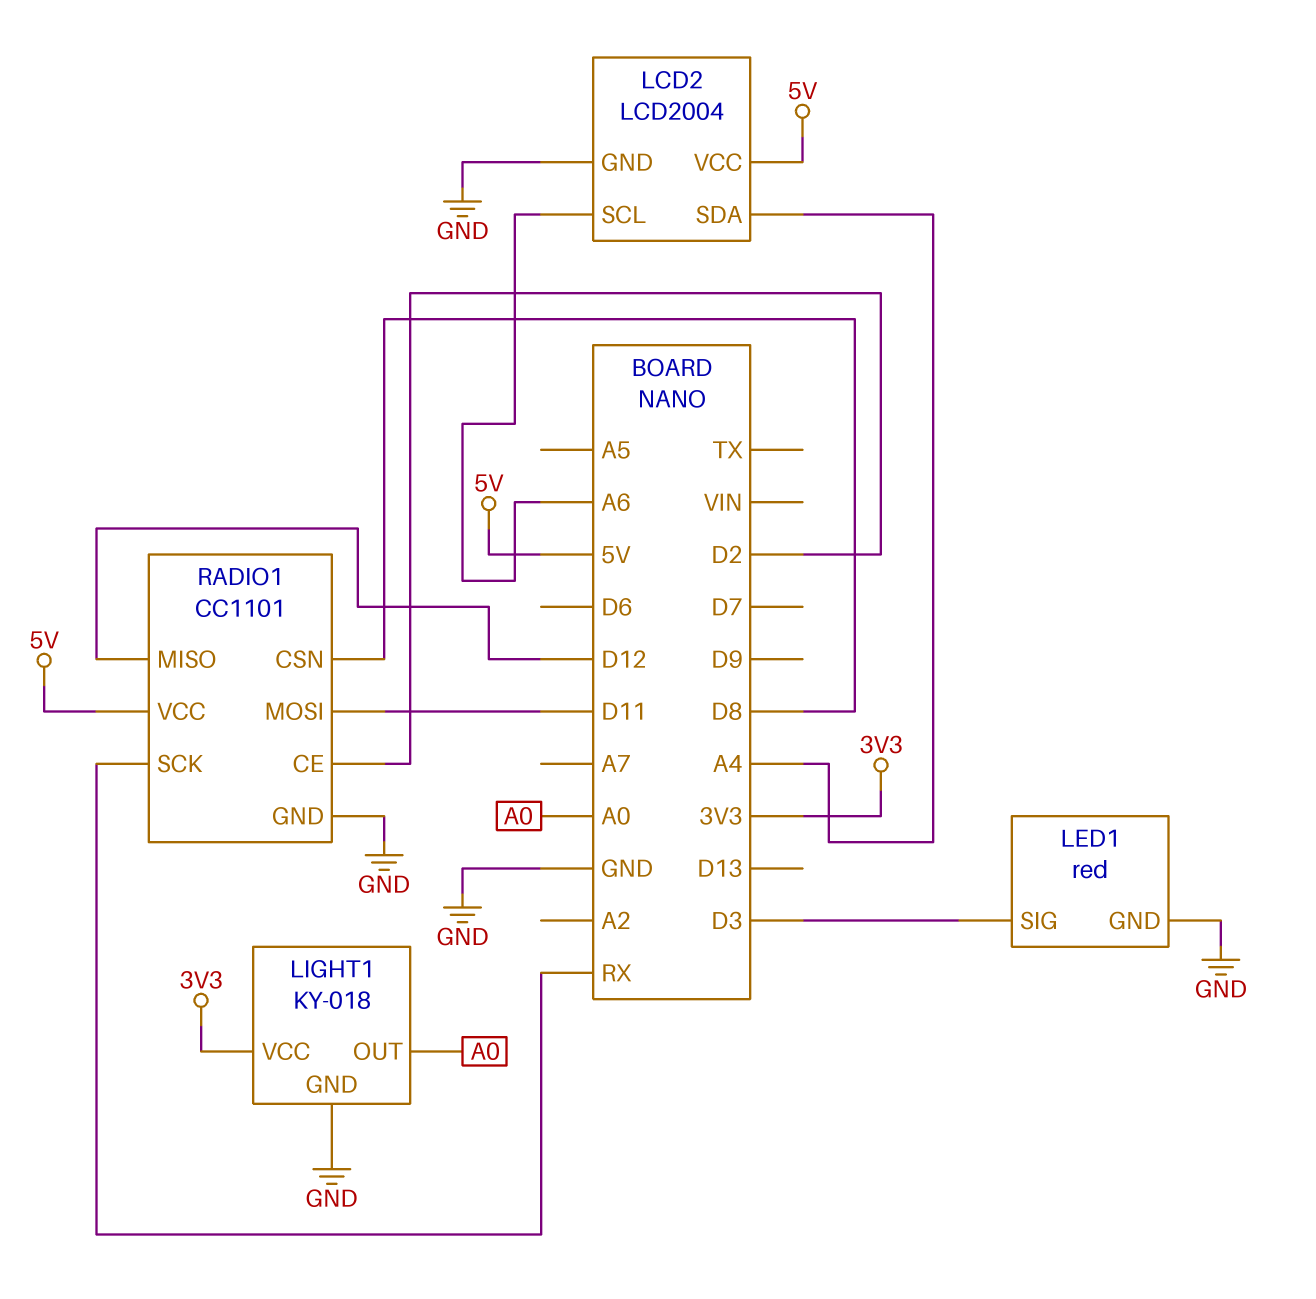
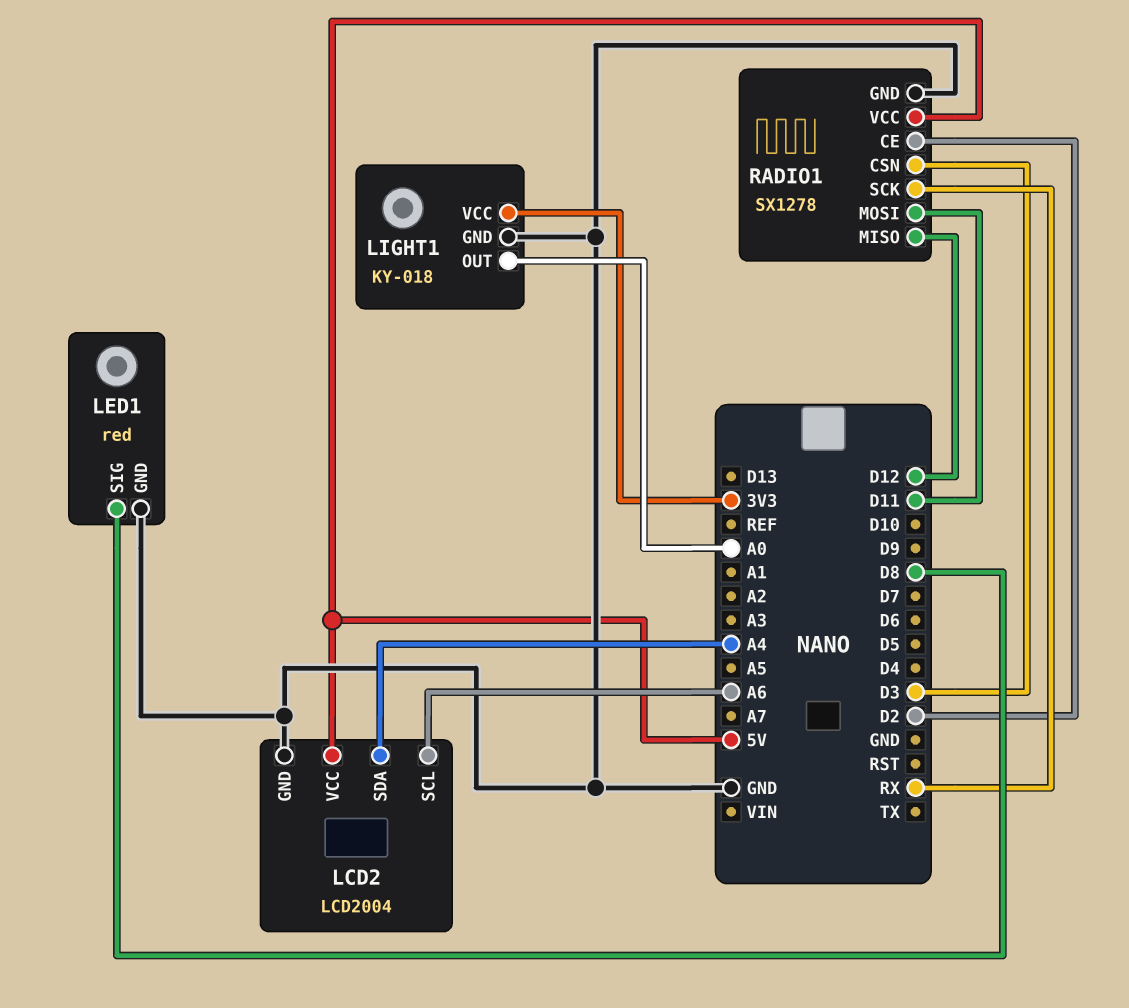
LED1 pin SIG: D3 -> D8
RADIO1: CC1101 -> SX1278
RADIO1 pin CSN: D8 -> D3

